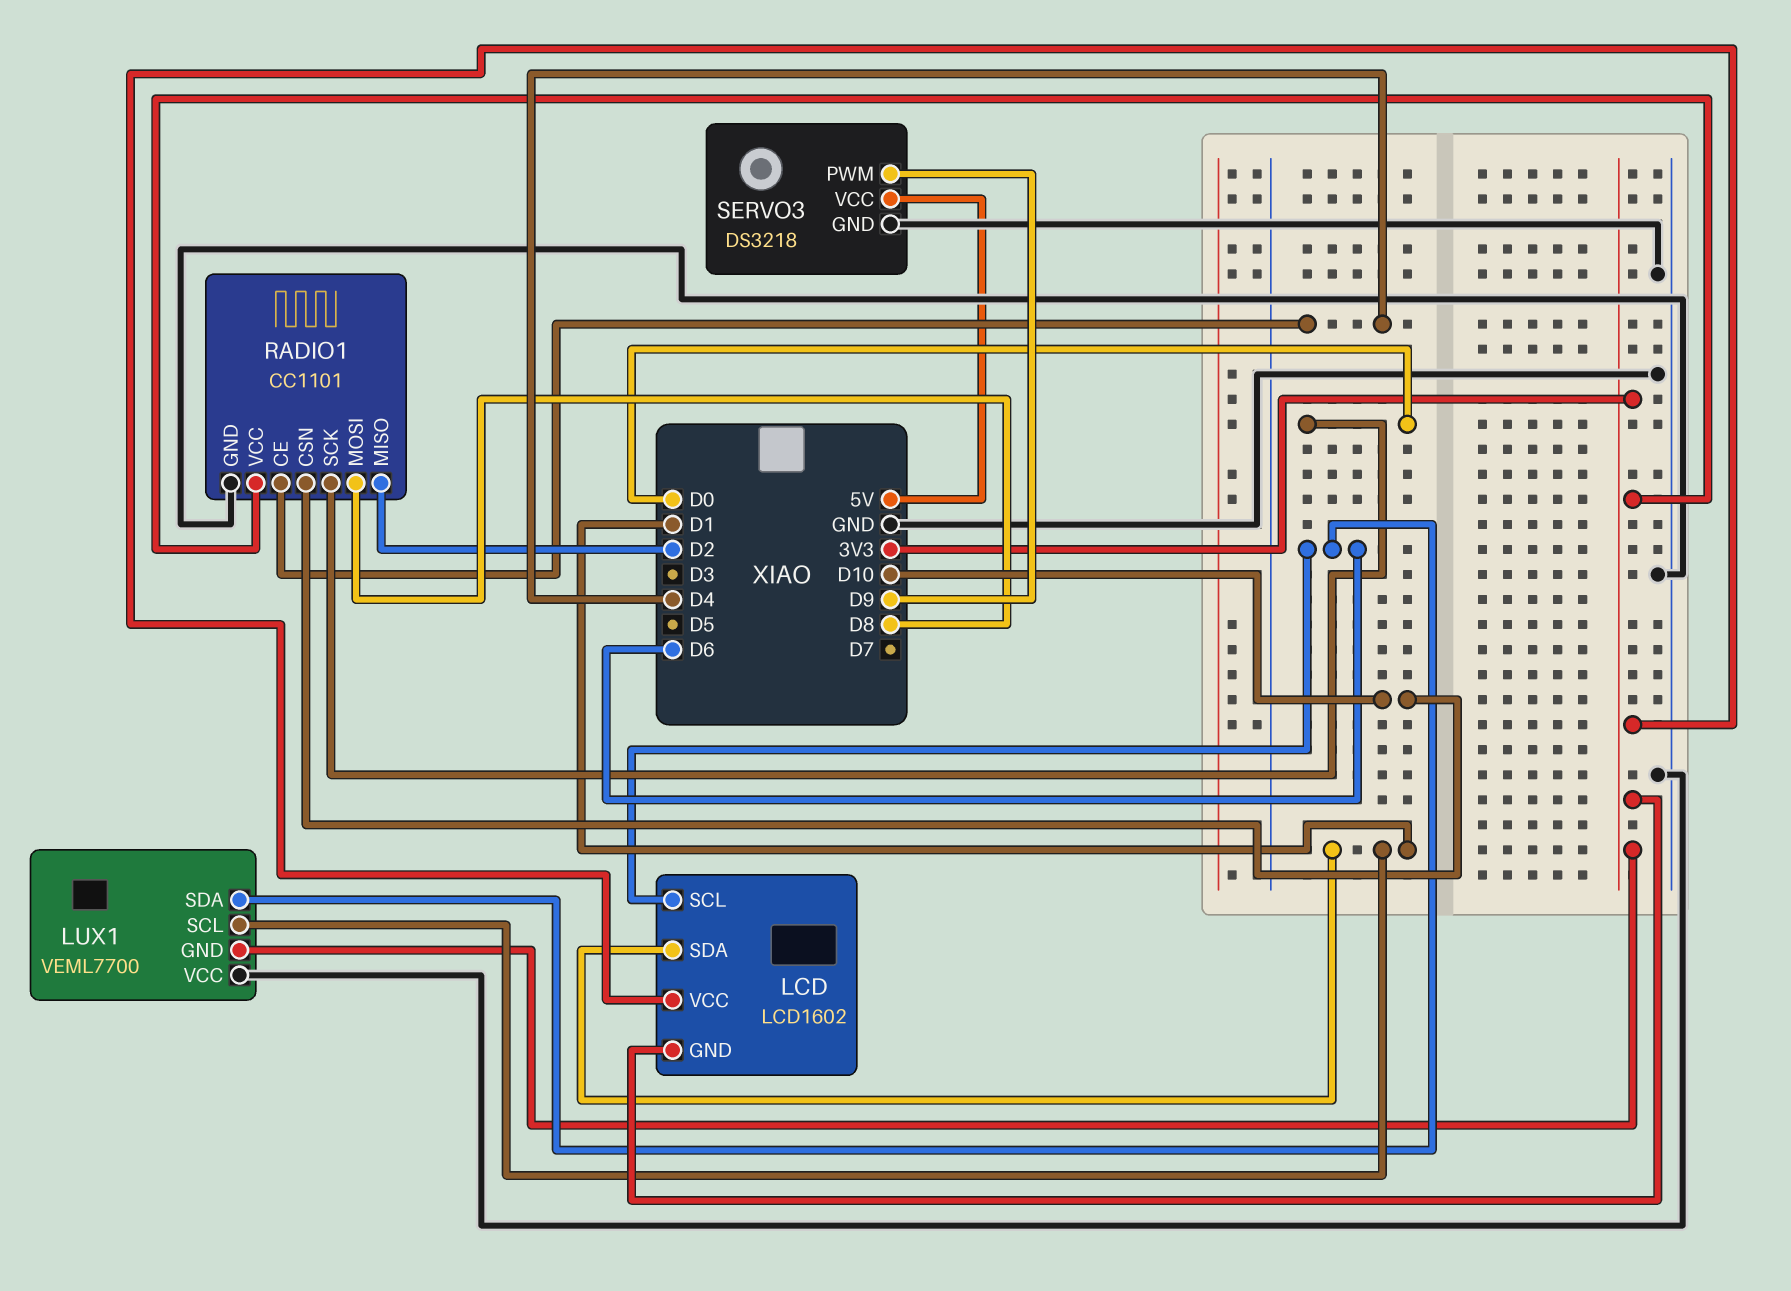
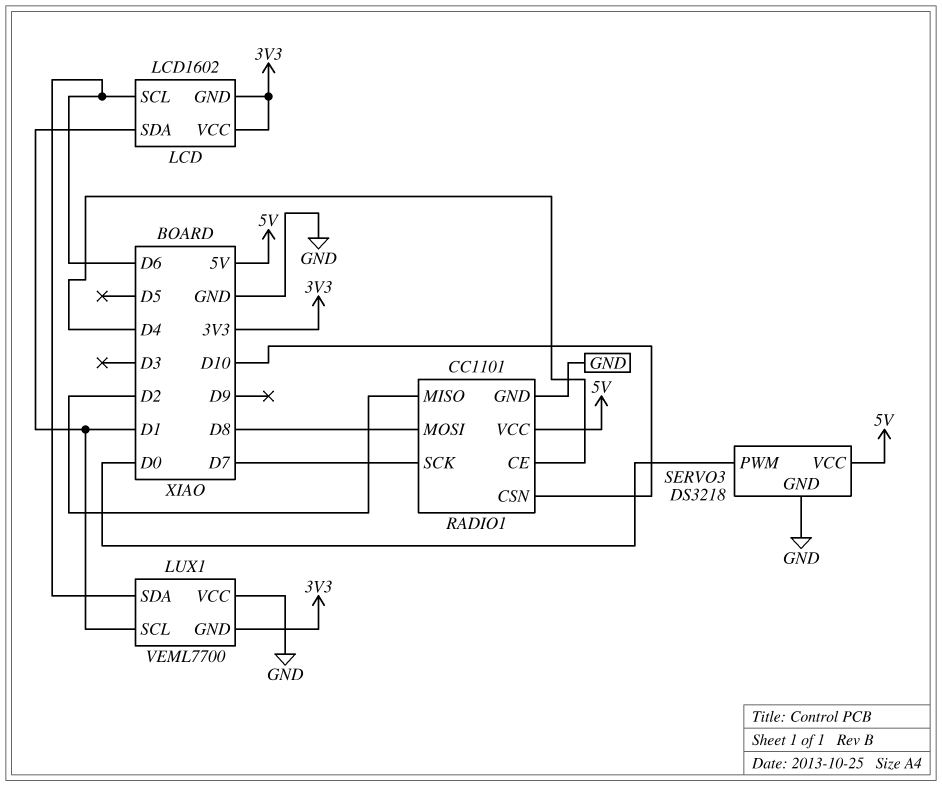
RADIO1 pin SCK: D0 -> D7
RADIO1 pin VCC: 3V3 -> 5V
SERVO3 pin PWM: D9 -> D0

